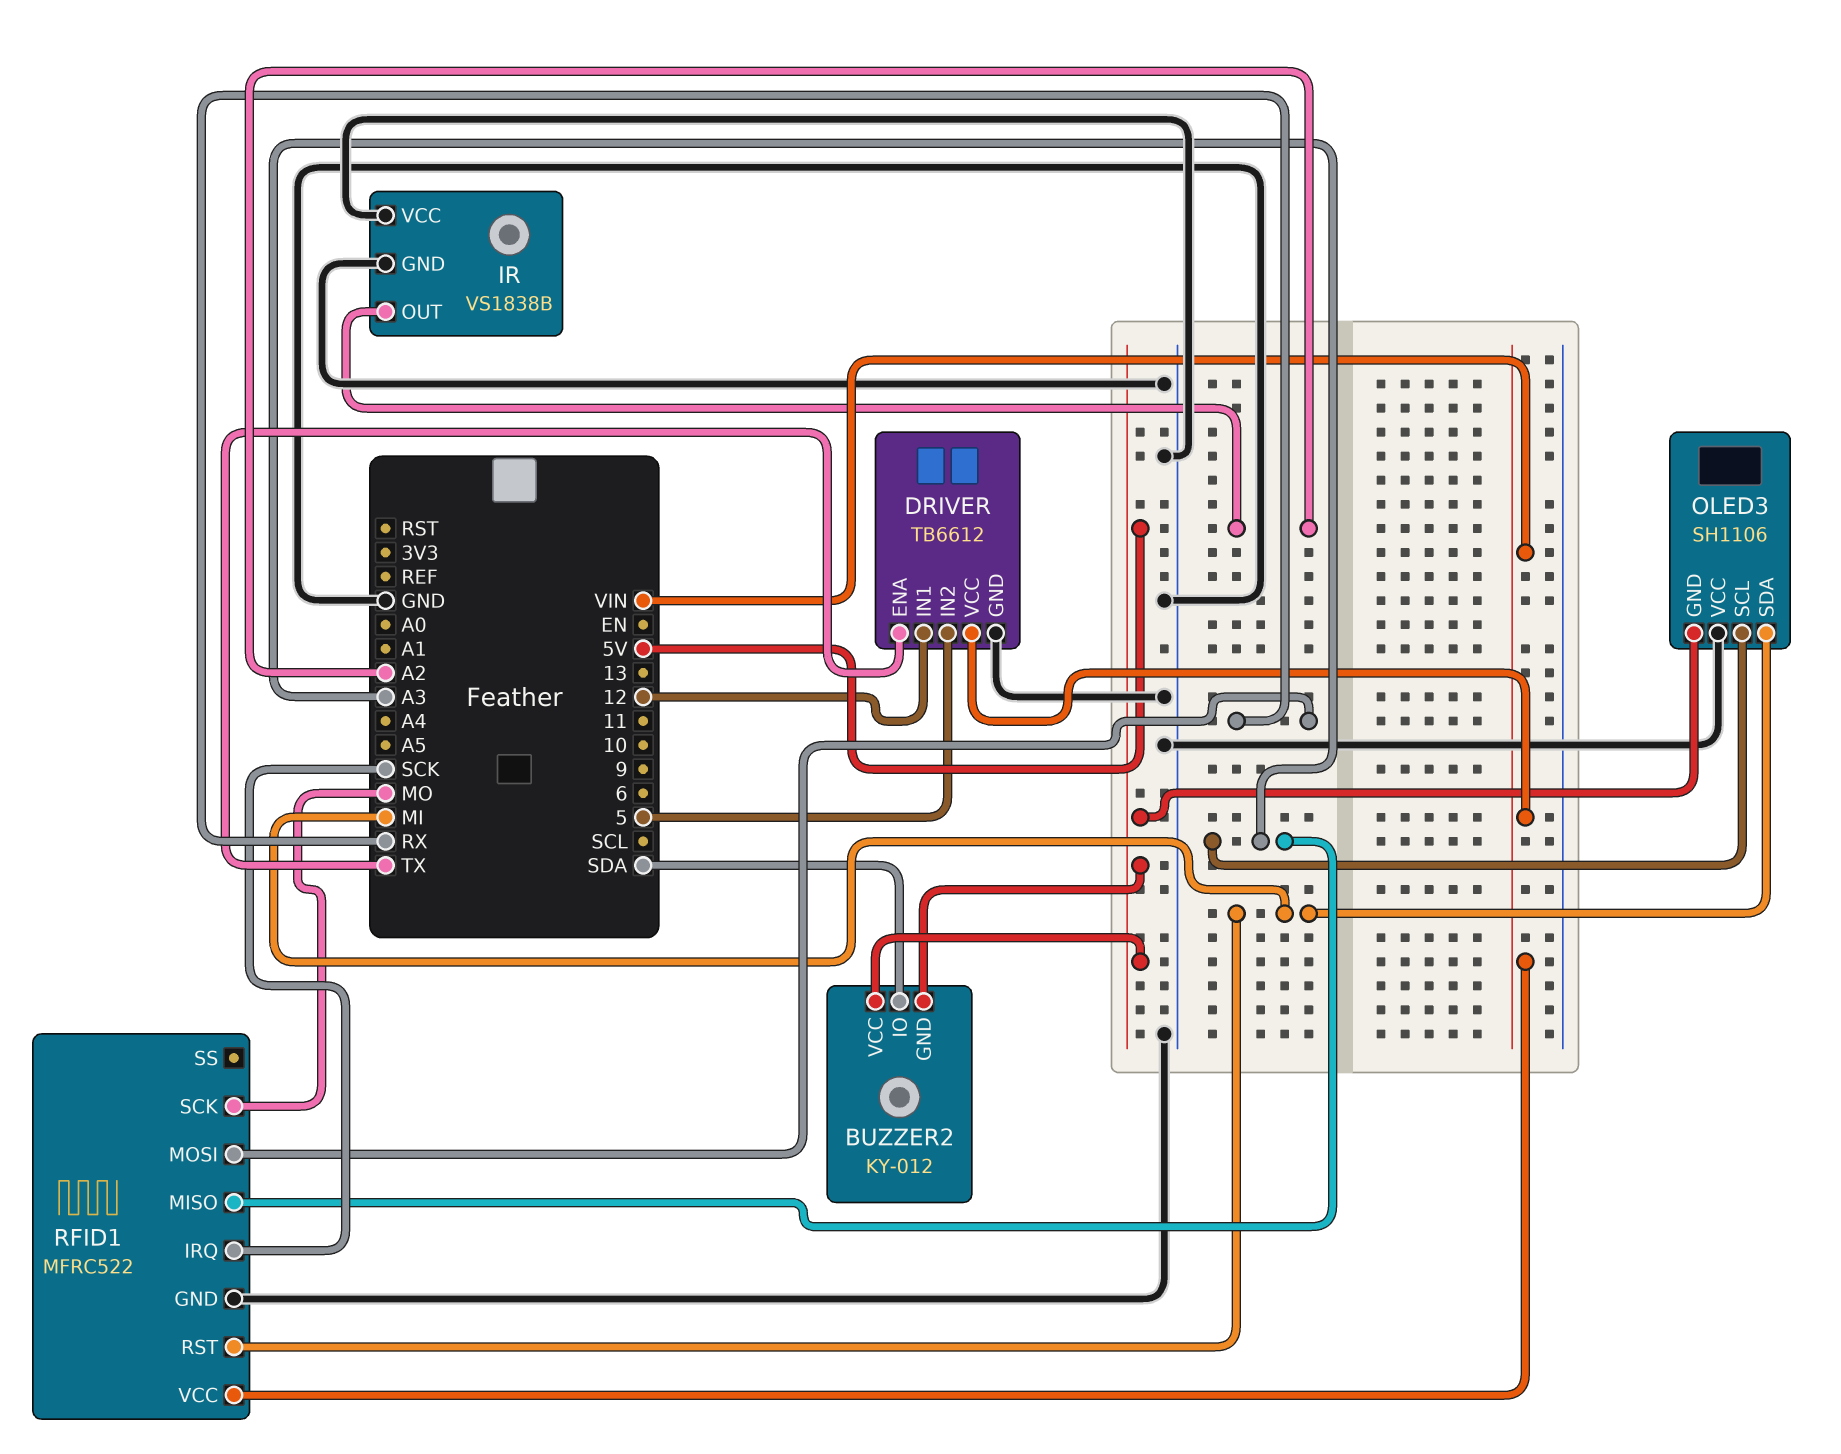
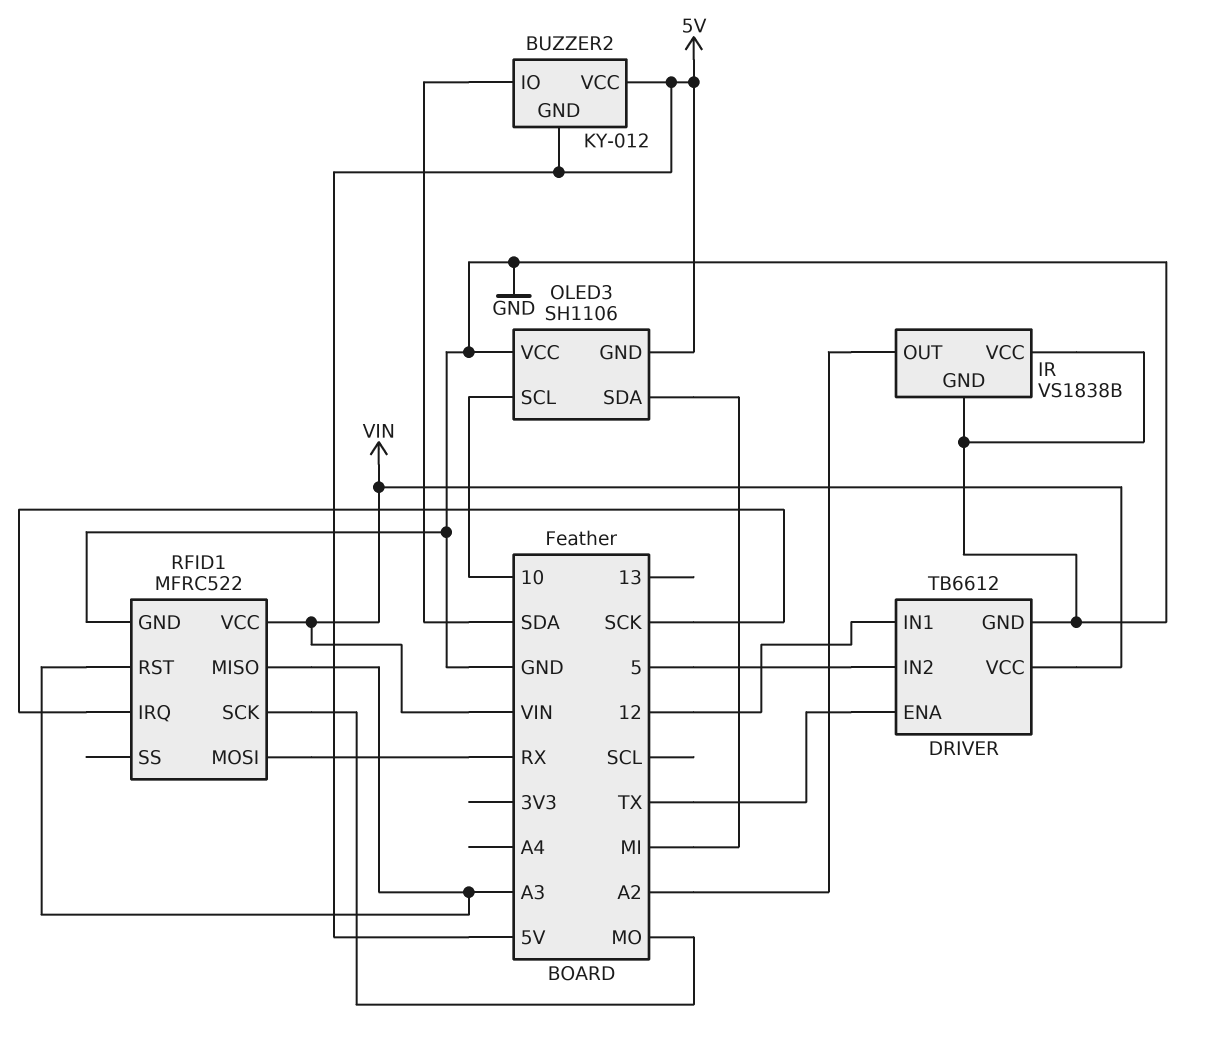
OLED3 pin SCL: A3 -> 10
RFID1 pin RST: MI -> A3

